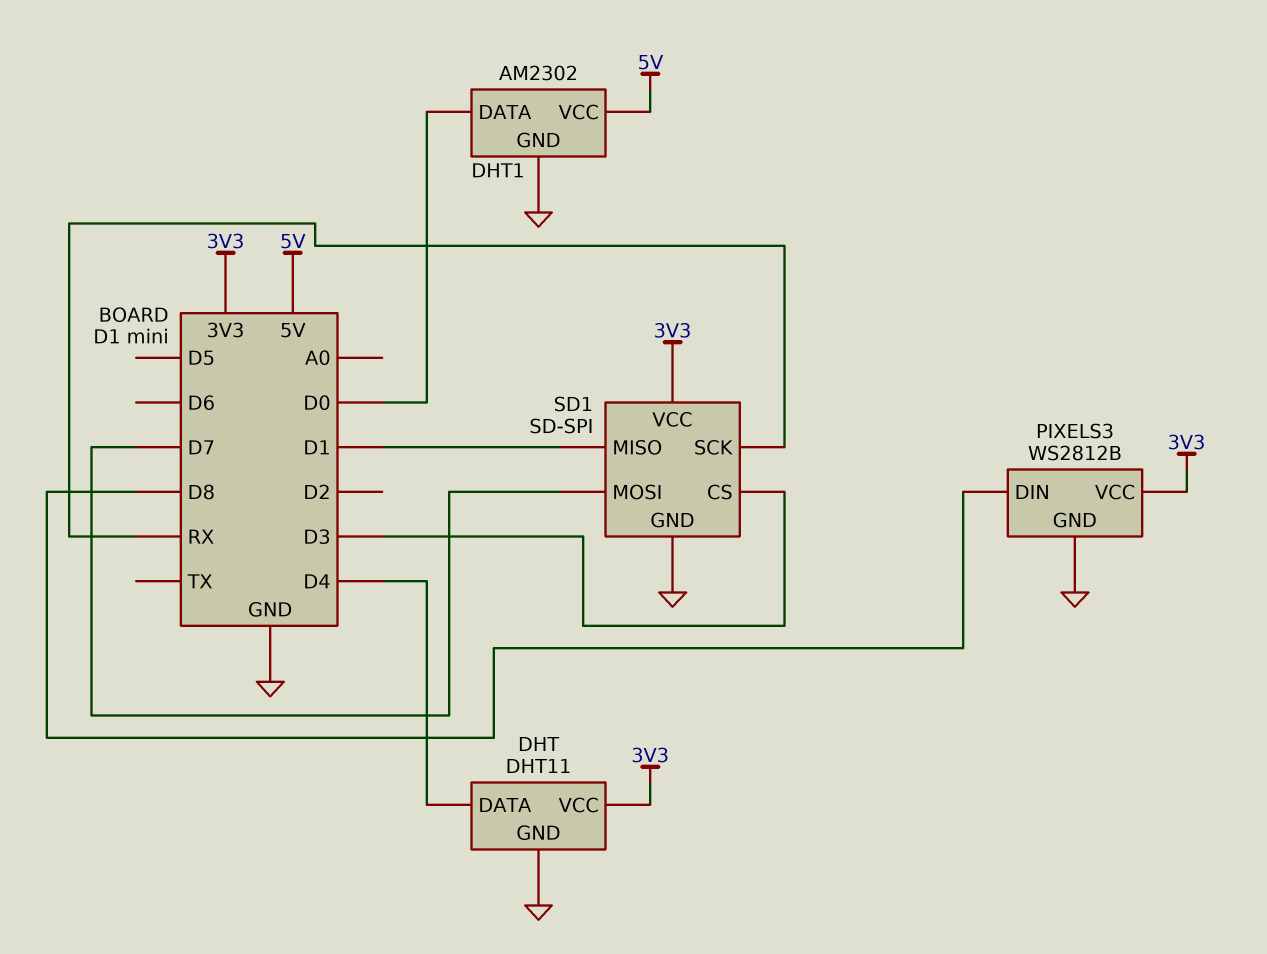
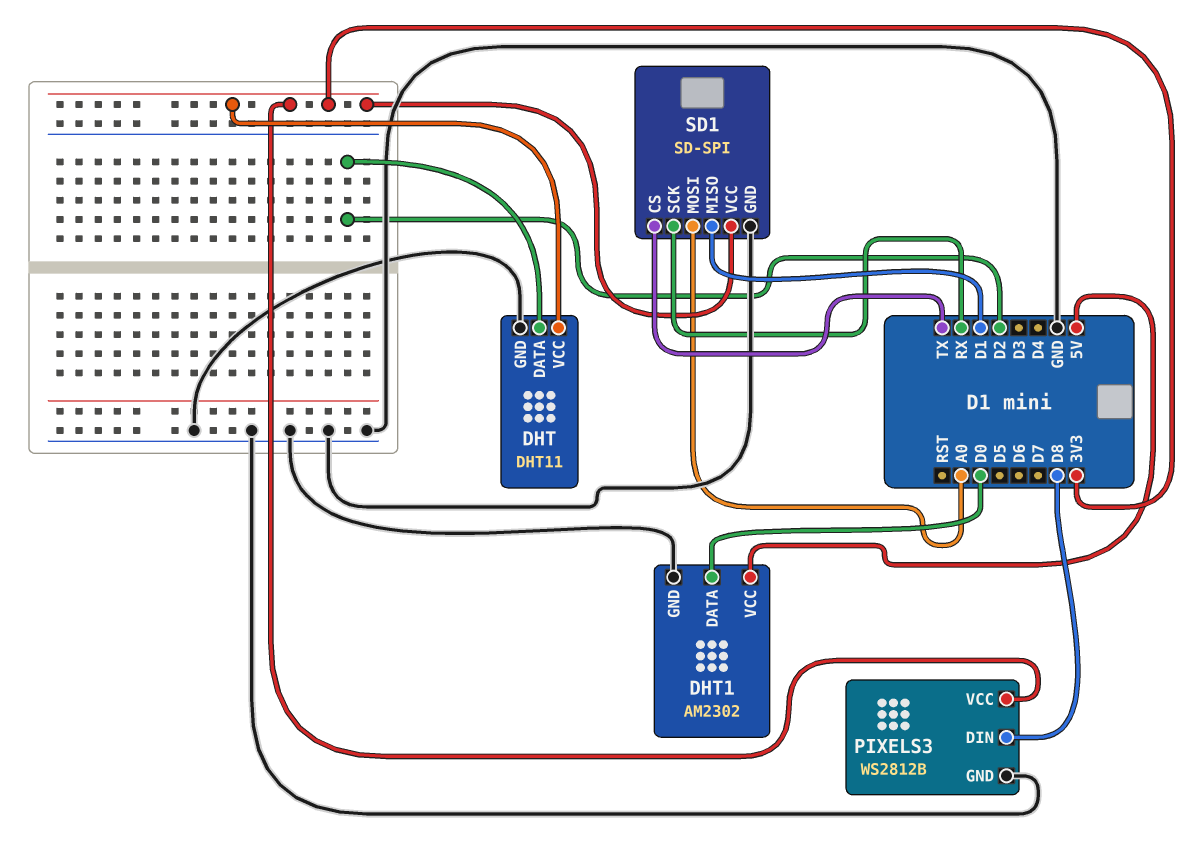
DHT pin DATA: D4 -> D2
SD1 pin CS: D3 -> TX
SD1 pin MOSI: D7 -> A0

